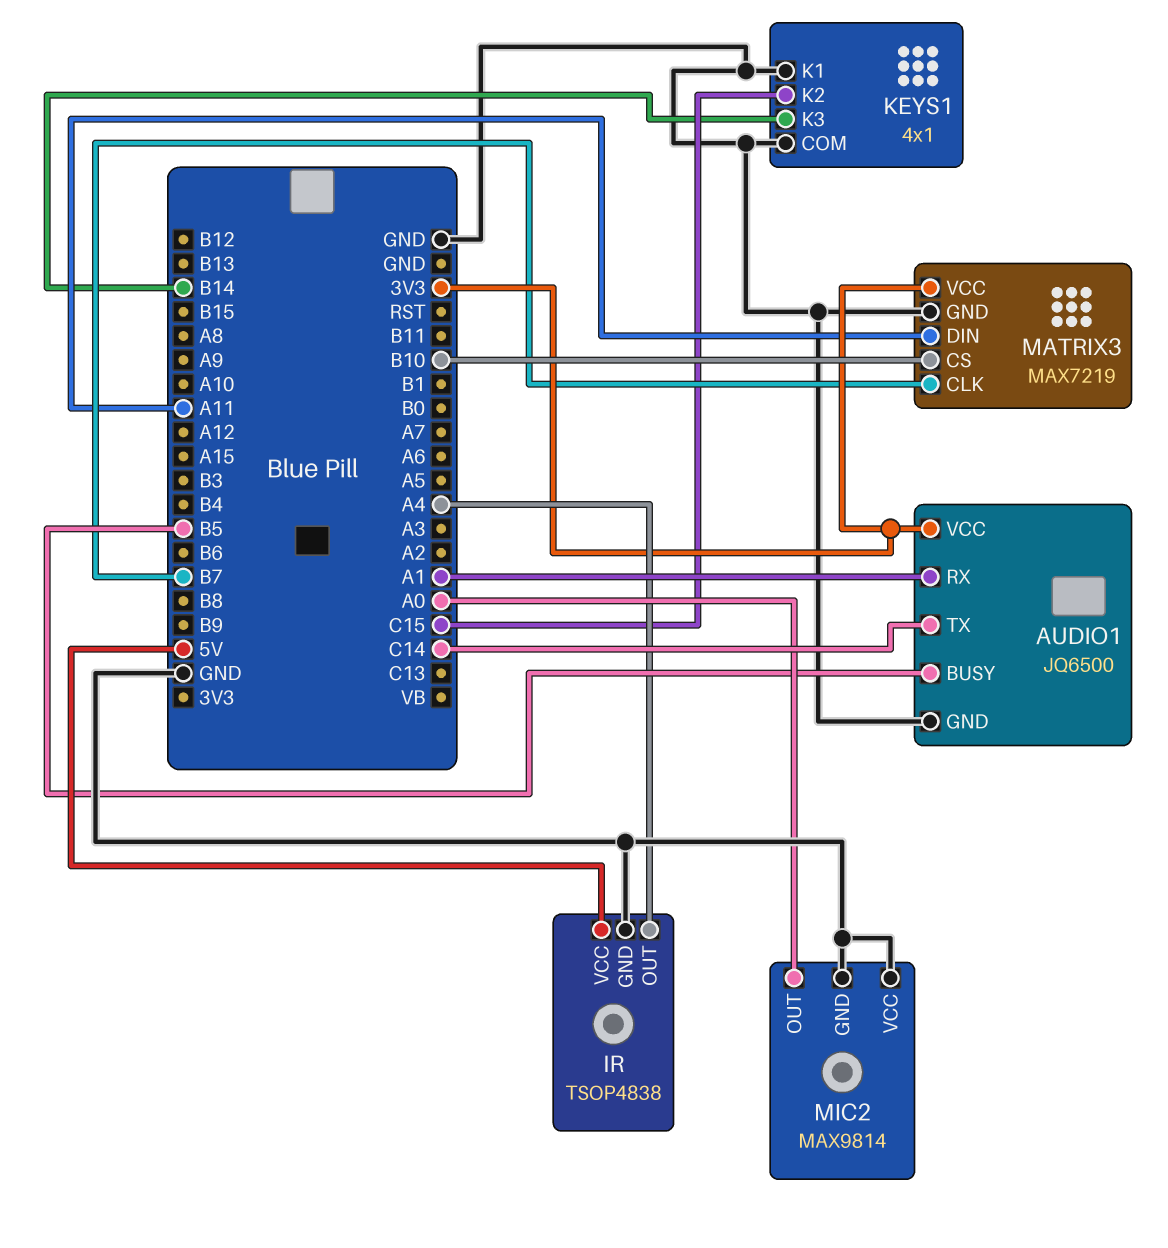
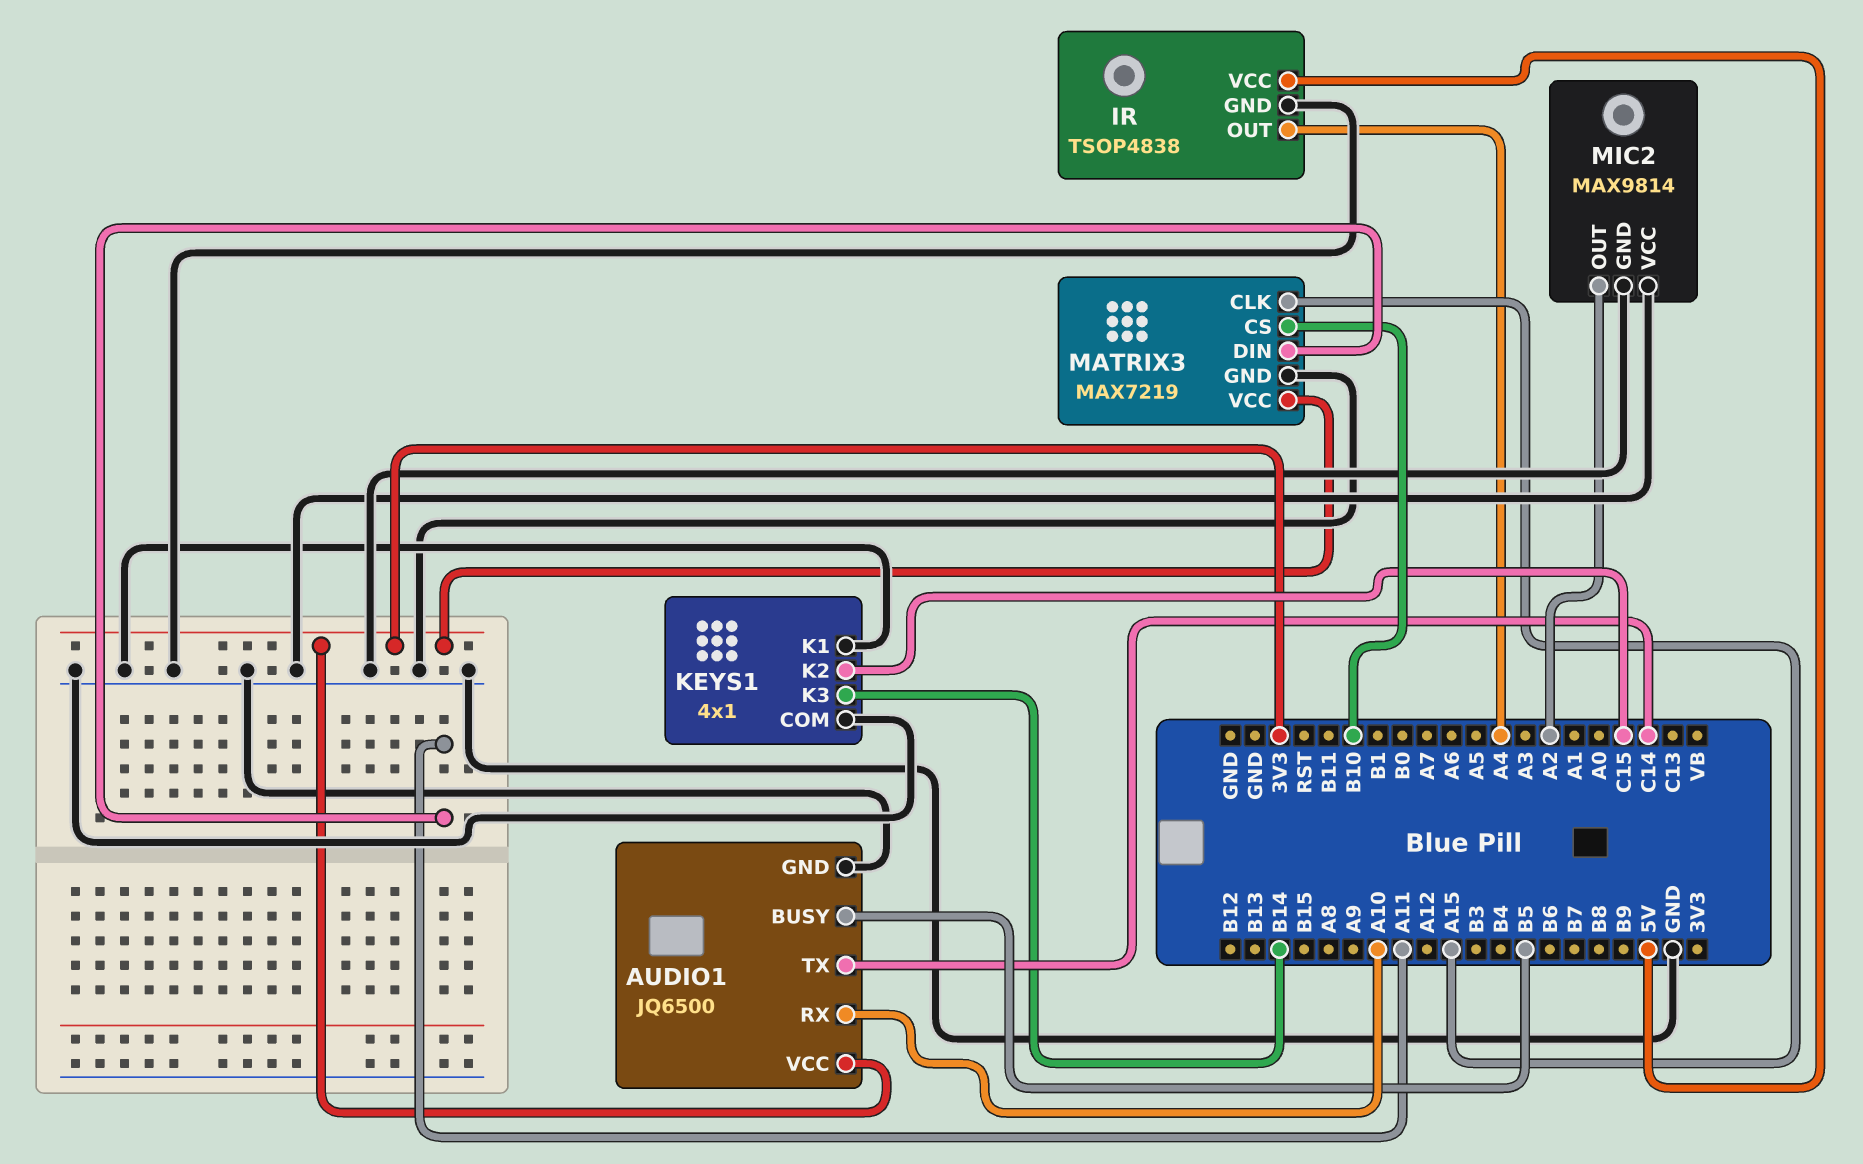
AUDIO1 pin RX: A1 -> A10
MATRIX3 pin CLK: B7 -> A15
MIC2 pin OUT: A0 -> A2

